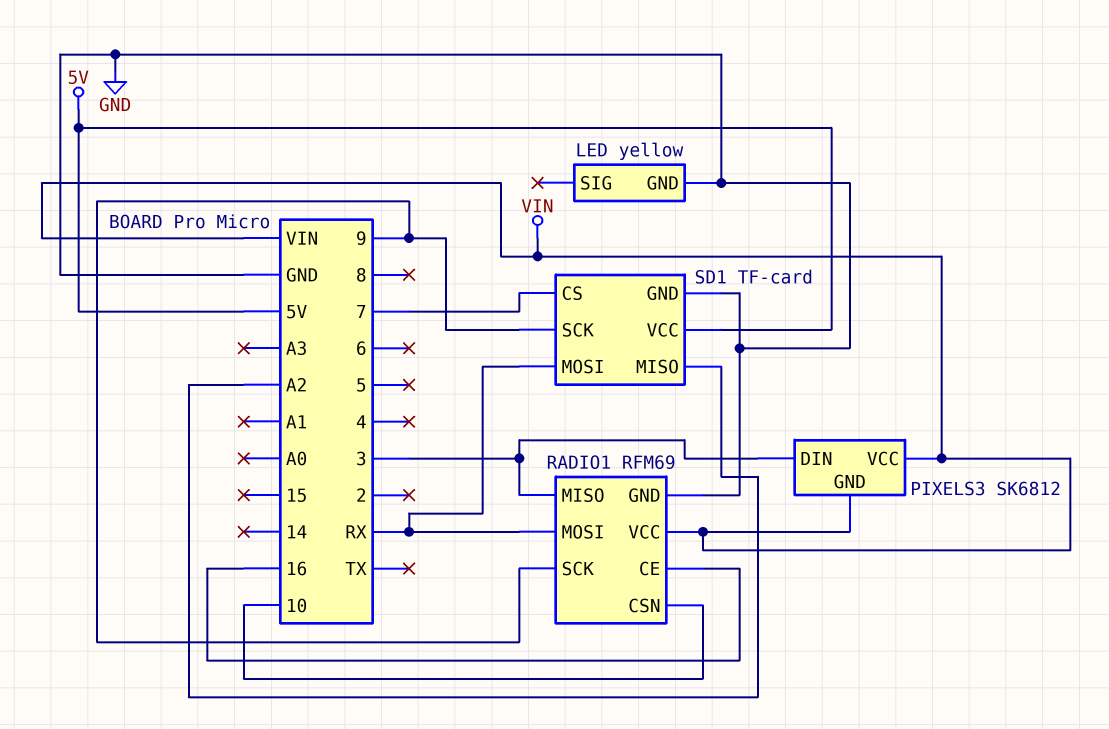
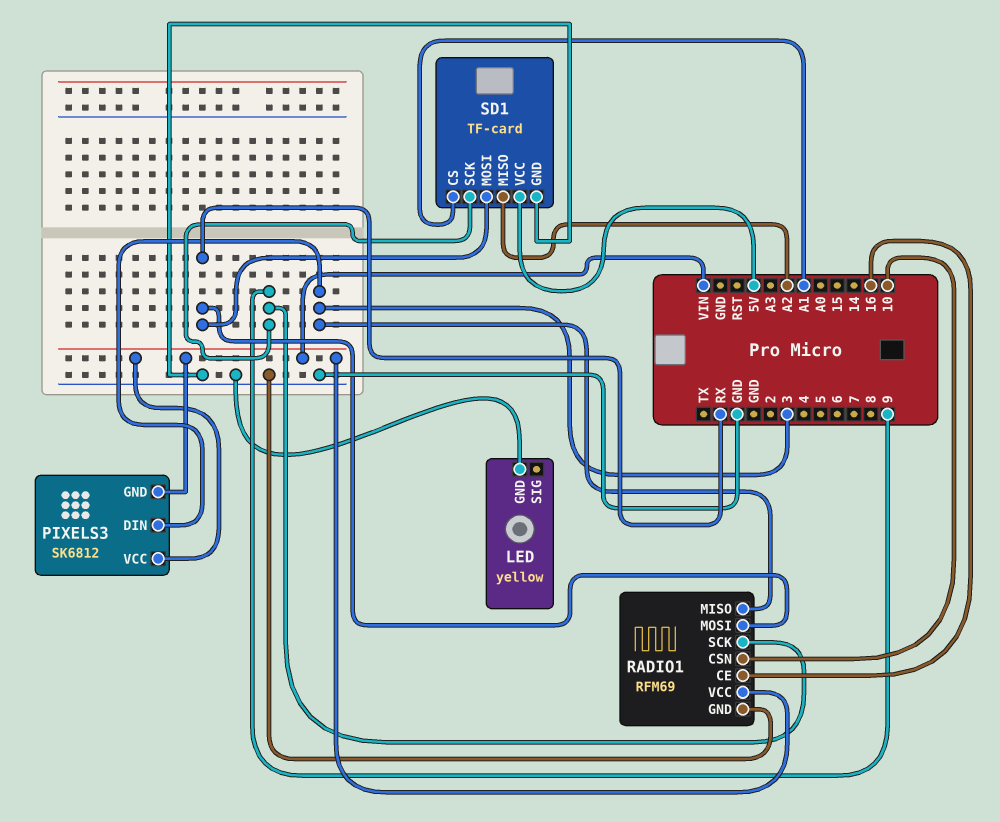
SD1 pin CS: 7 -> A1

